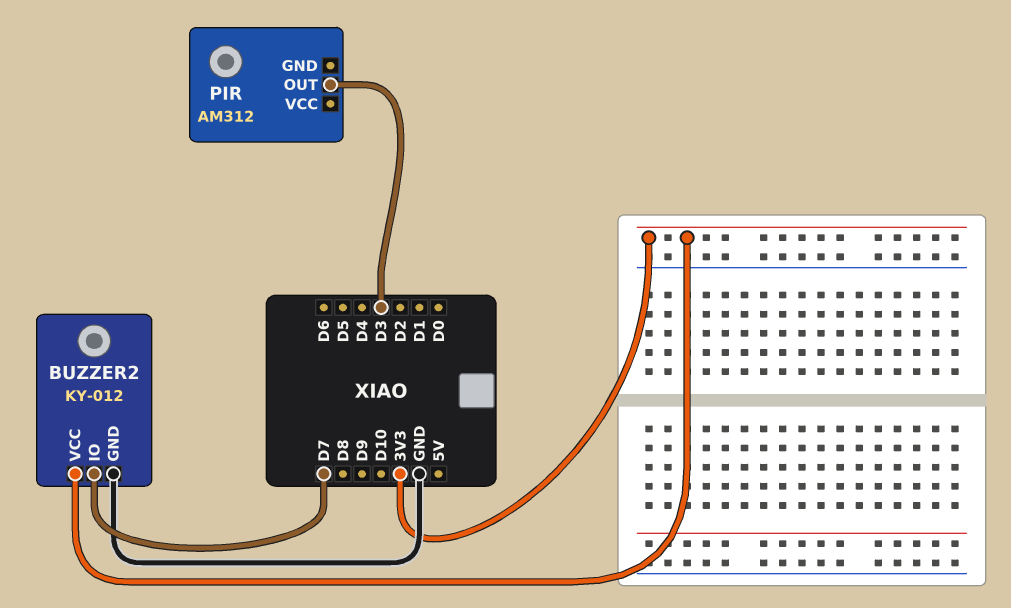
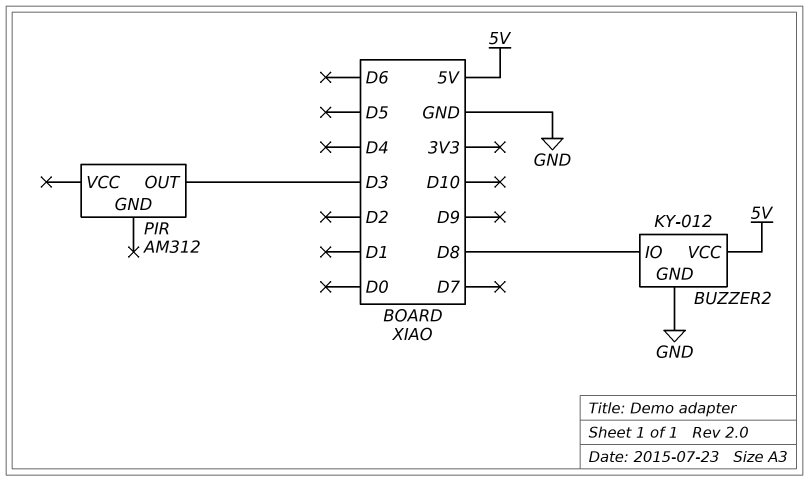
BUZZER2 pin IO: D7 -> D8
BUZZER2 pin VCC: 3V3 -> 5V

